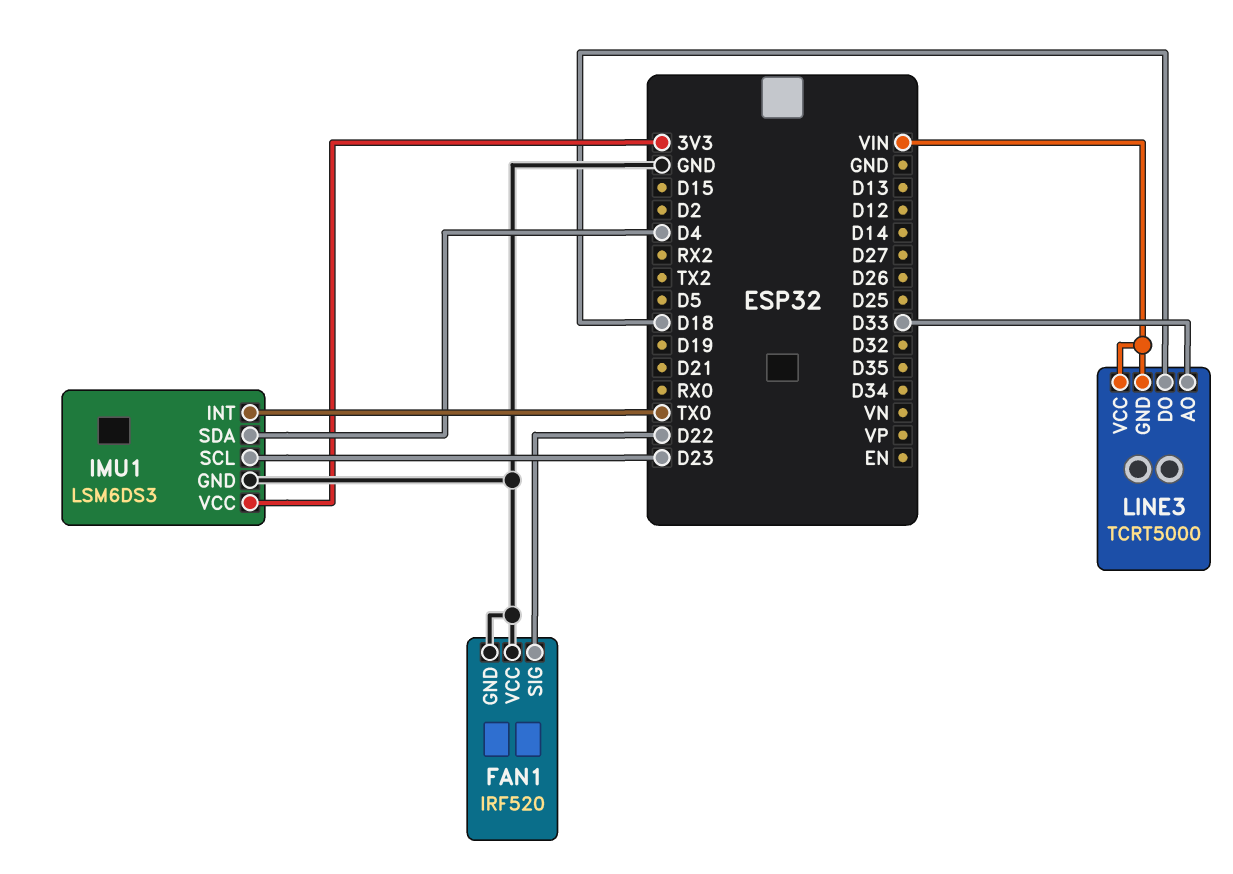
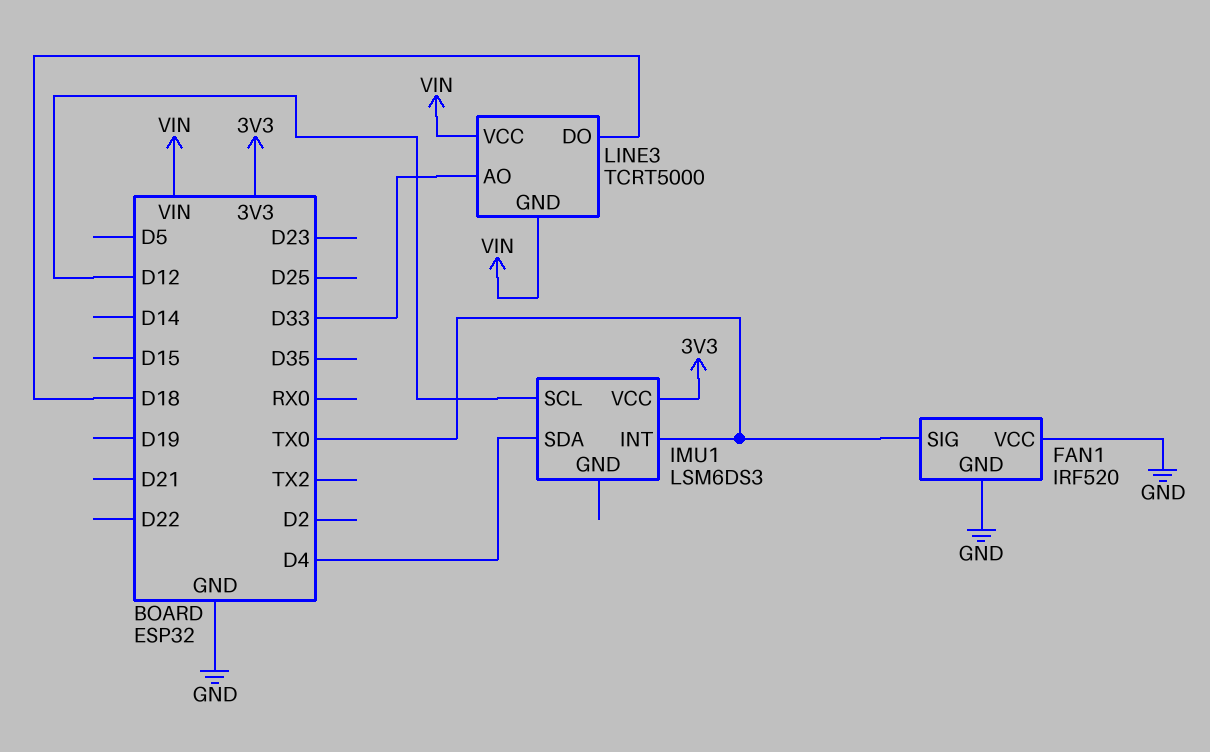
FAN1 pin SIG: D22 -> TX0
IMU1 pin GND: GND -> none
IMU1 pin SCL: D23 -> D12

